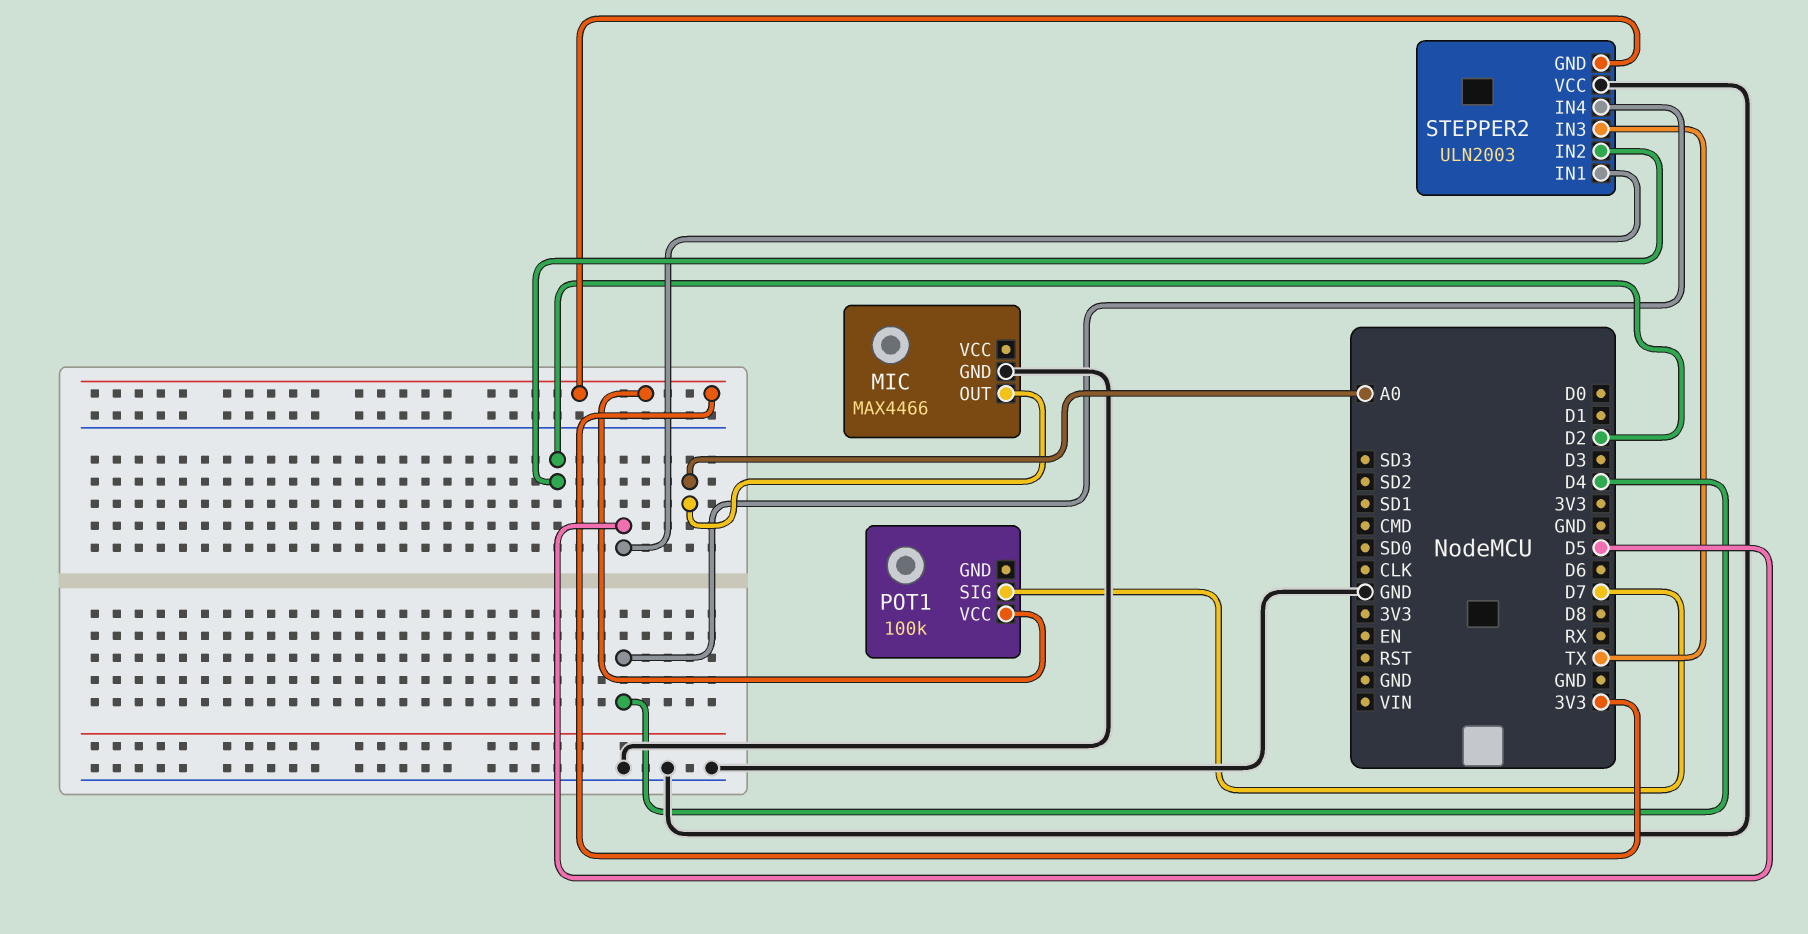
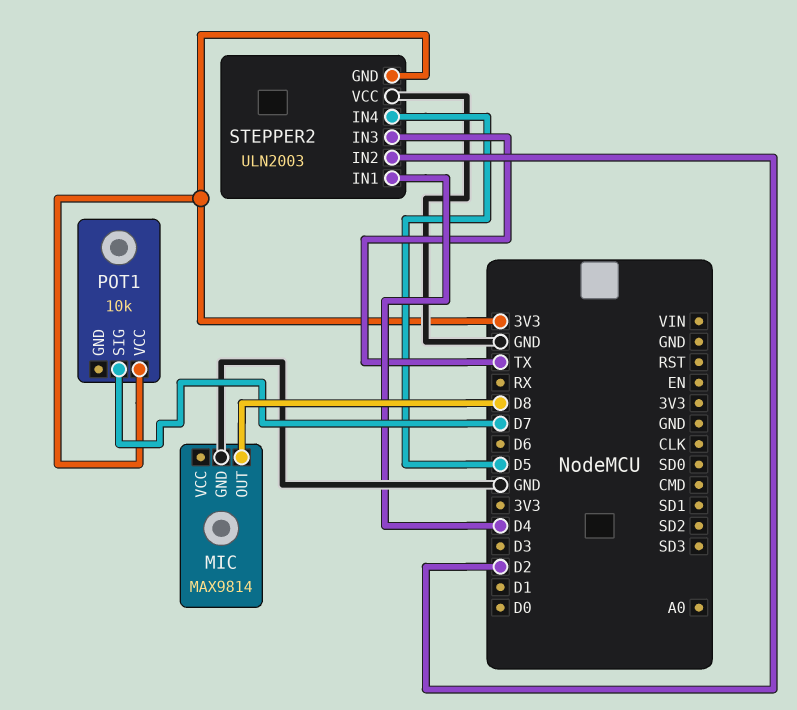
MIC: MAX4466 -> MAX9814
MIC pin OUT: A0 -> D8
POT1: 100k -> 10k
STEPPER2 pin IN1: D5 -> D4
STEPPER2 pin IN4: D4 -> D5

